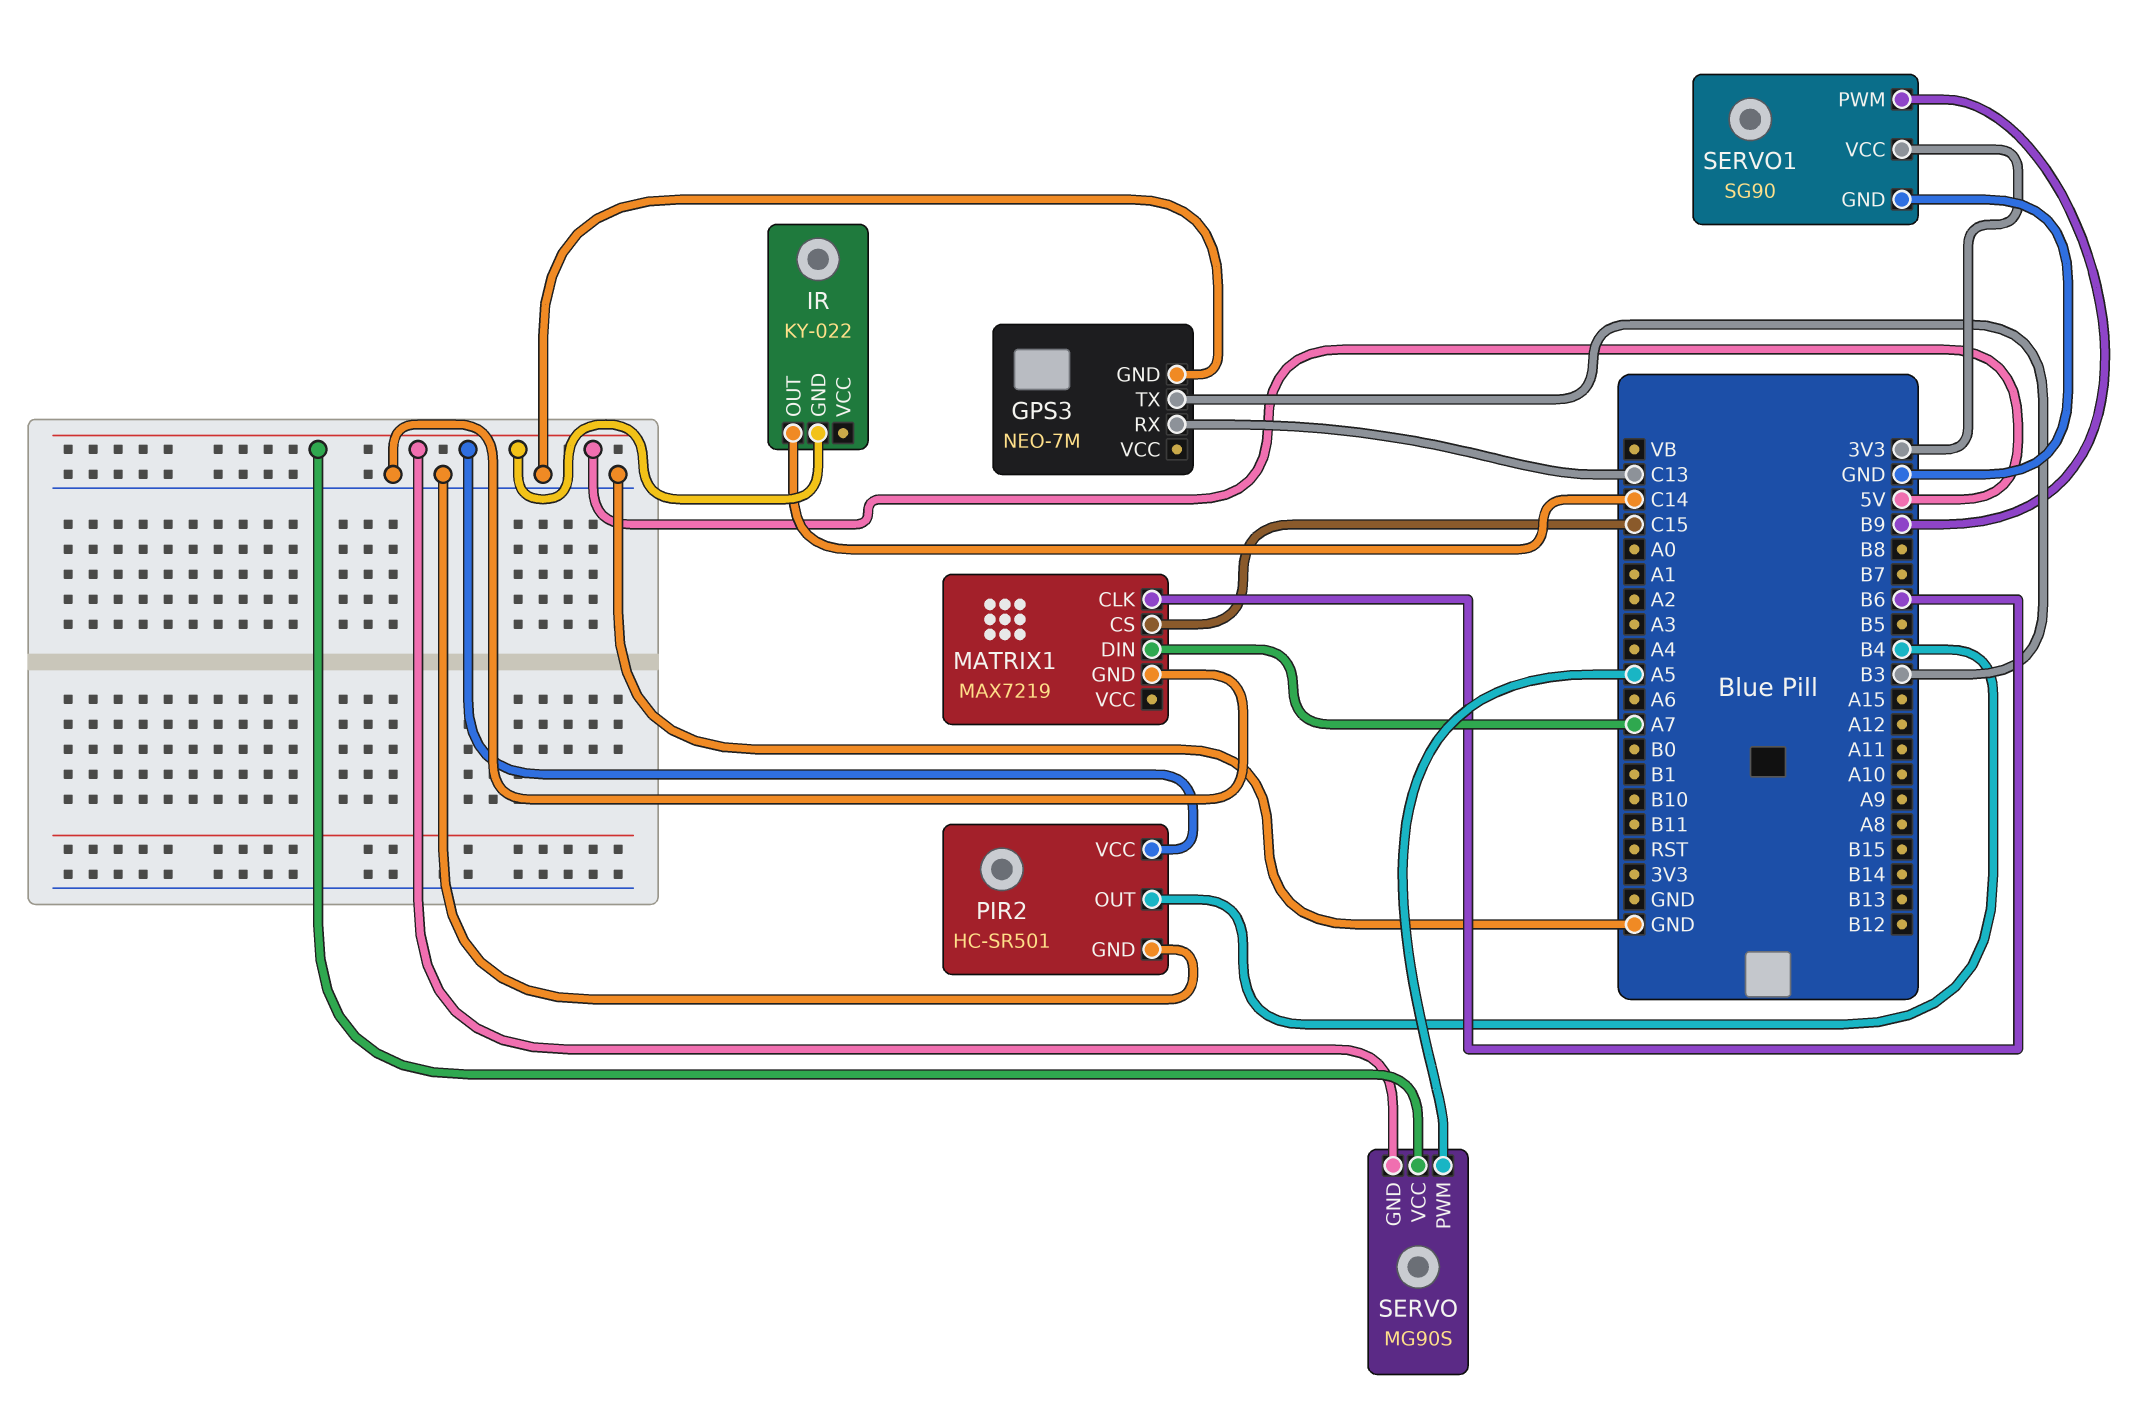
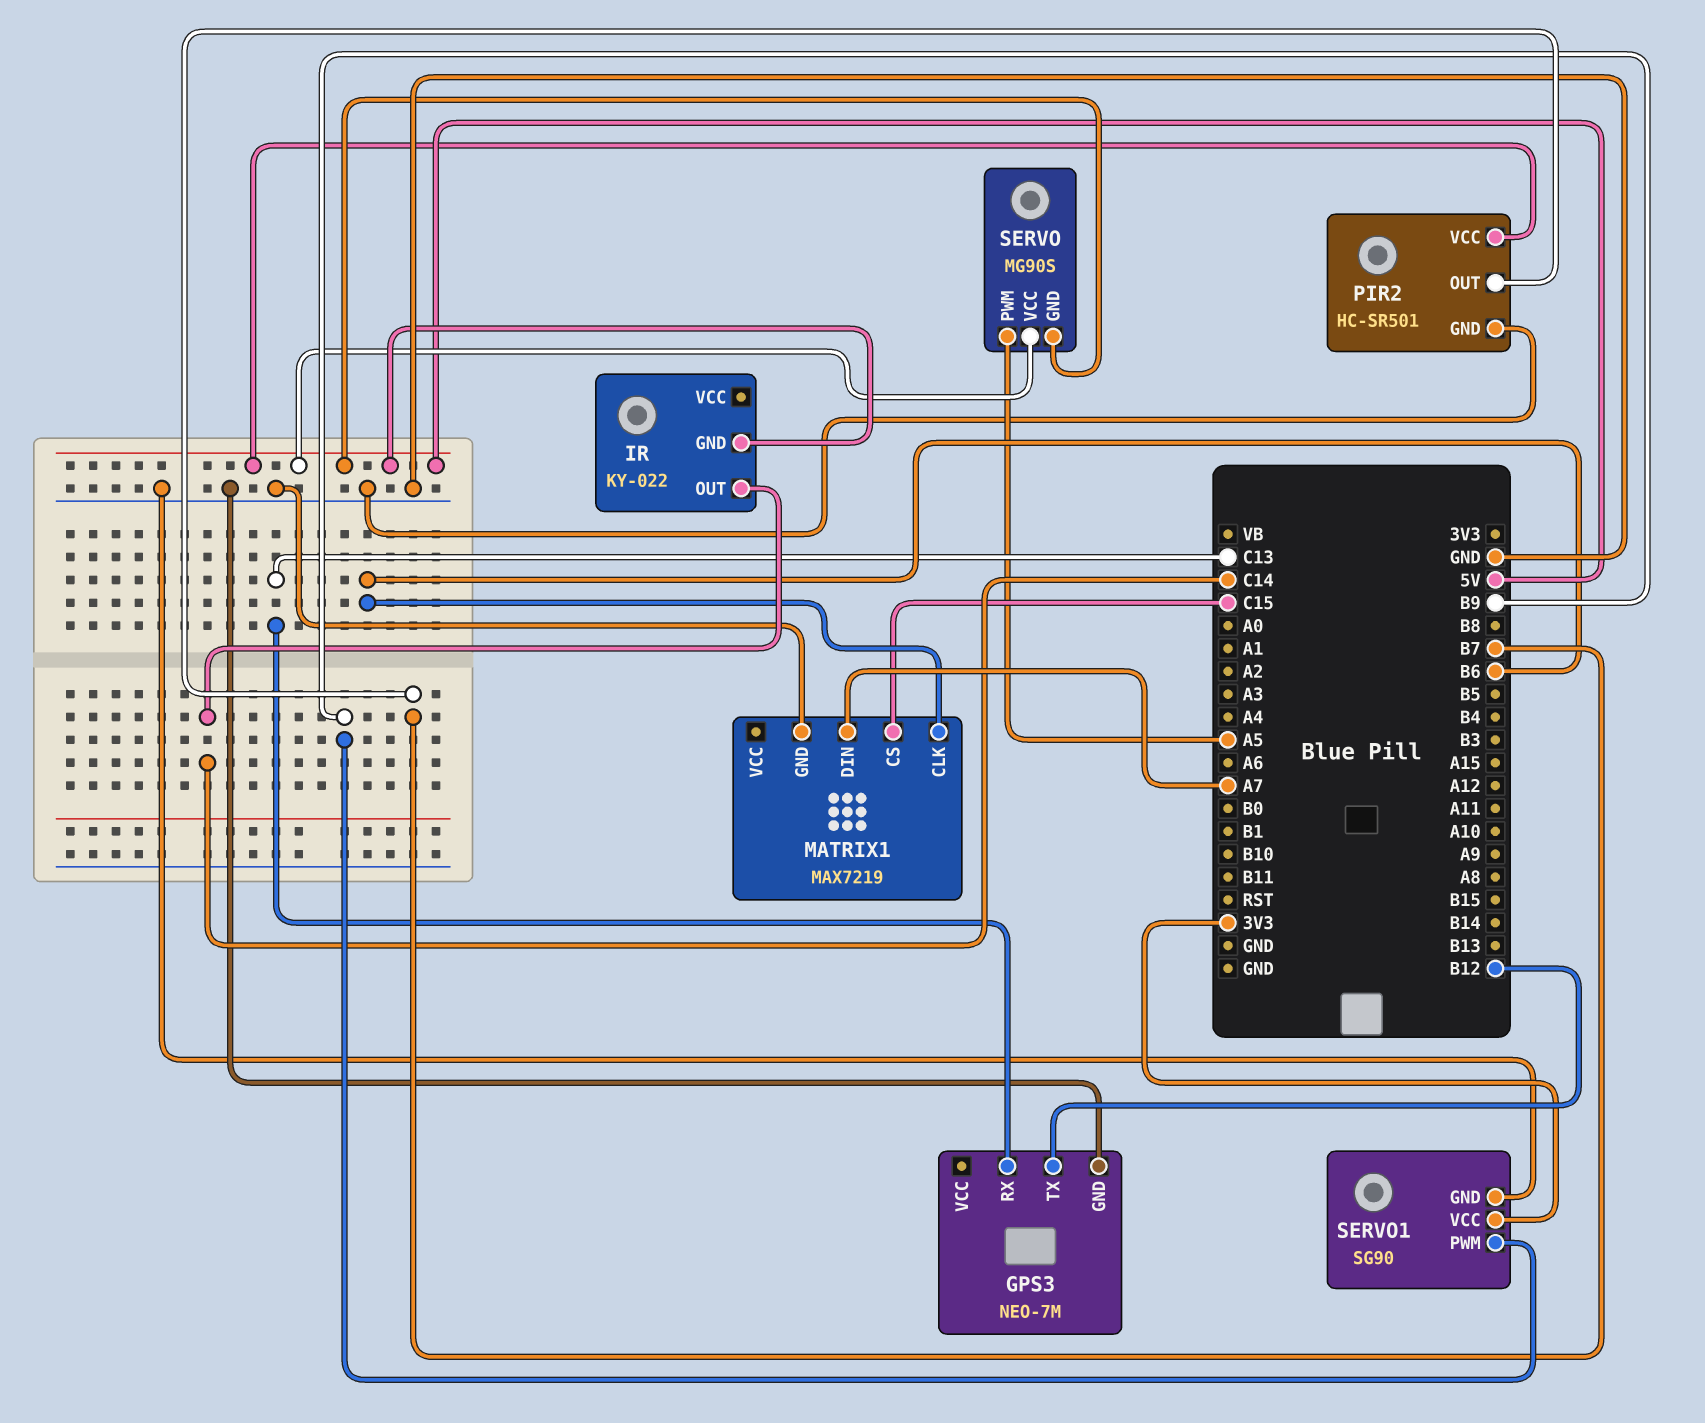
GPS3 pin TX: B3 -> B12
PIR2 pin OUT: B4 -> B7

